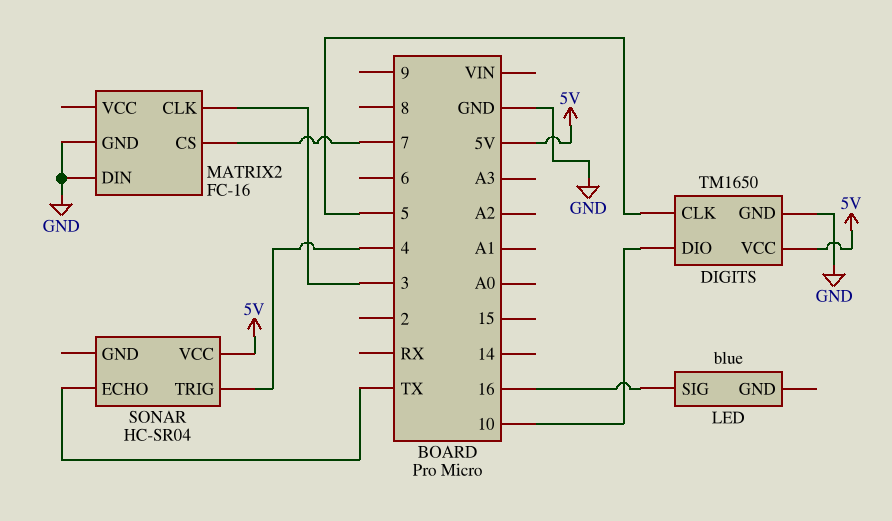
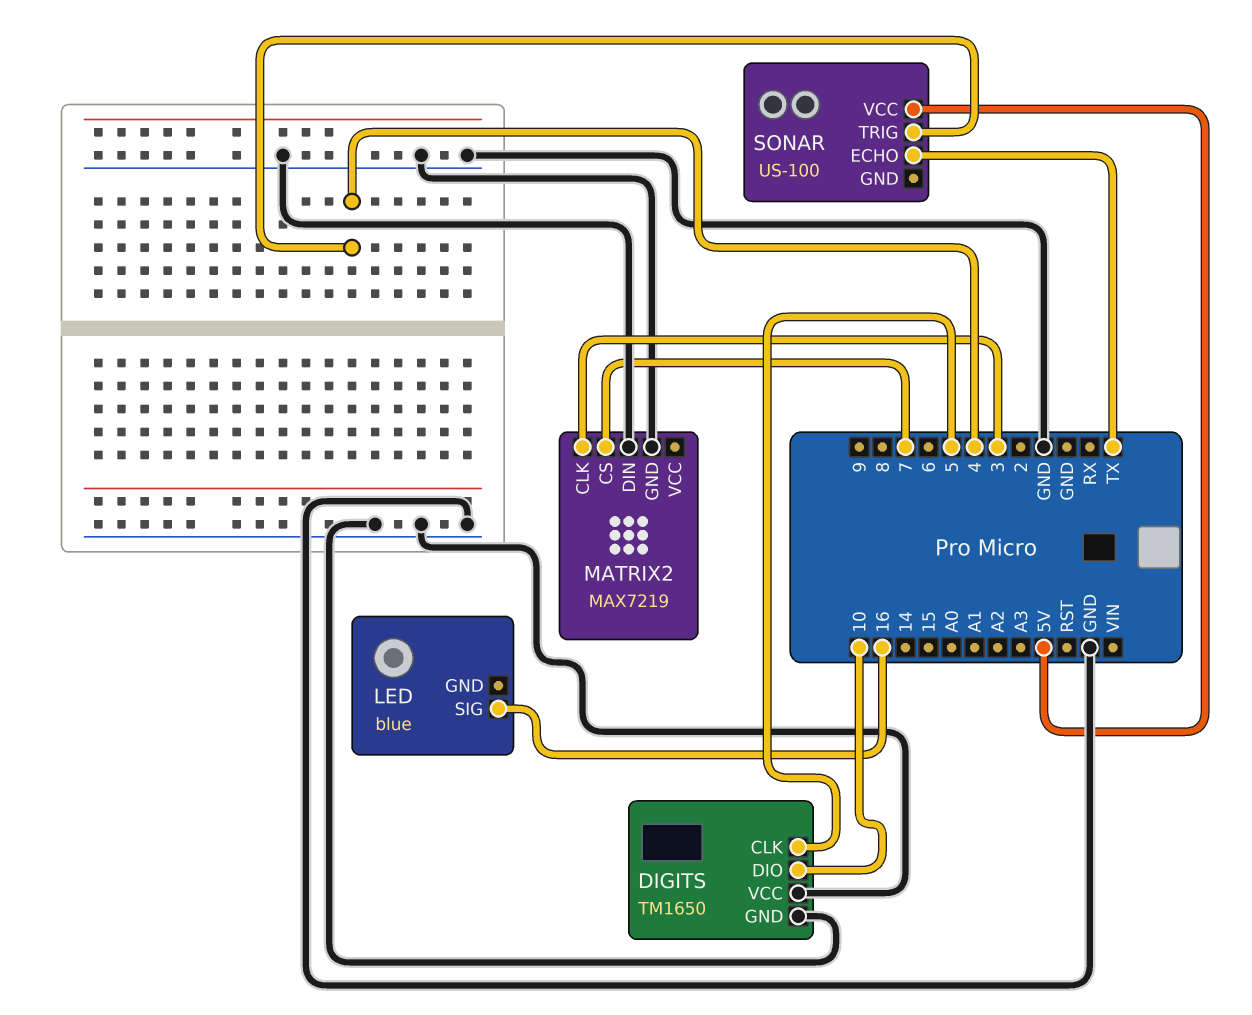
DIGITS pin VCC: 5V -> GND
MATRIX2: FC-16 -> MAX7219
SONAR: HC-SR04 -> US-100

